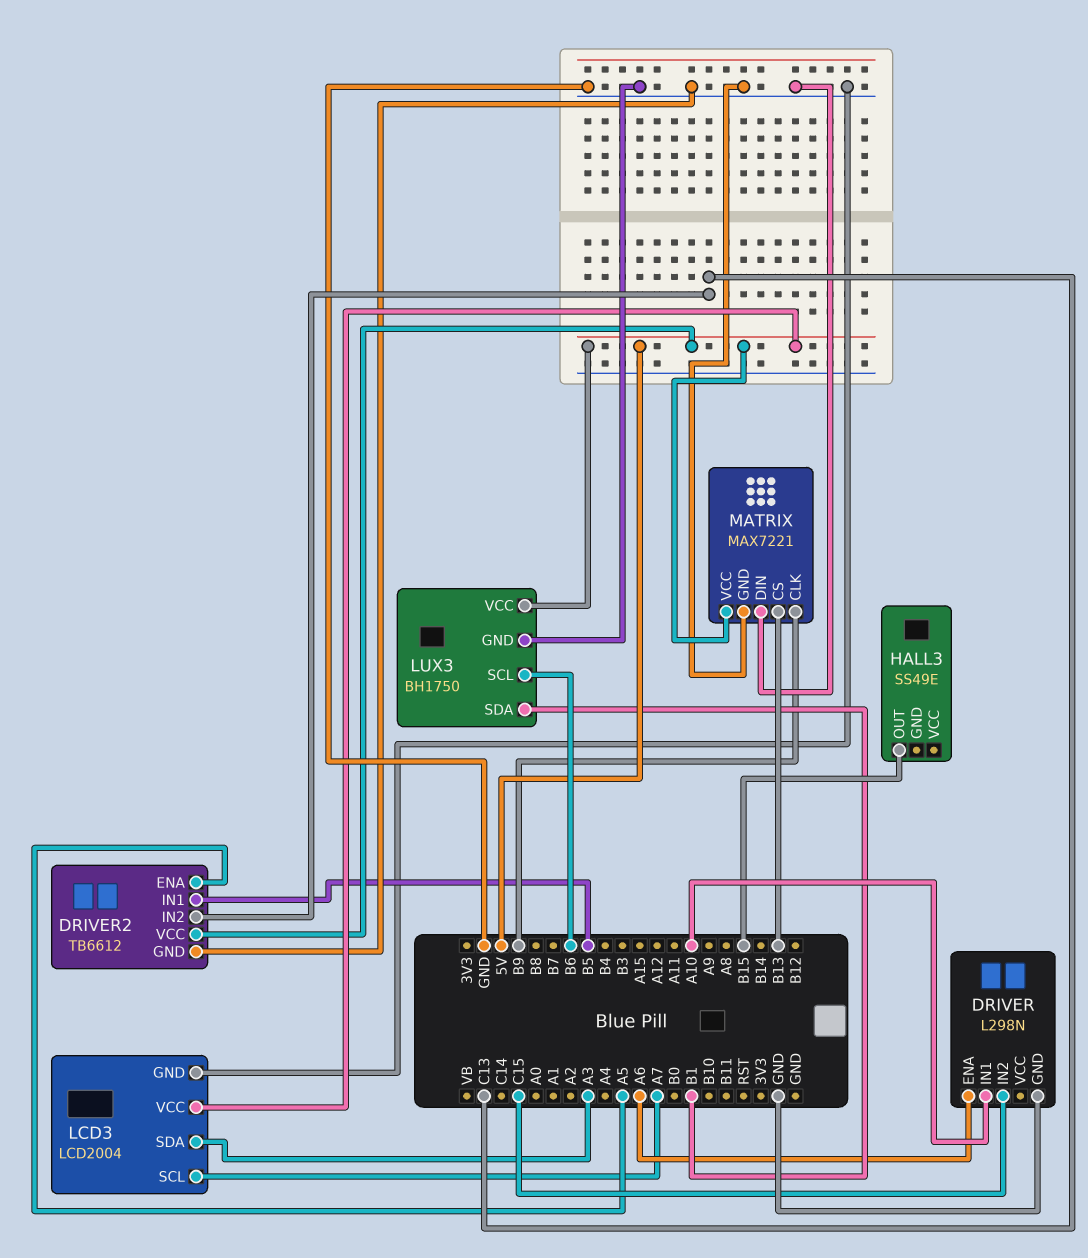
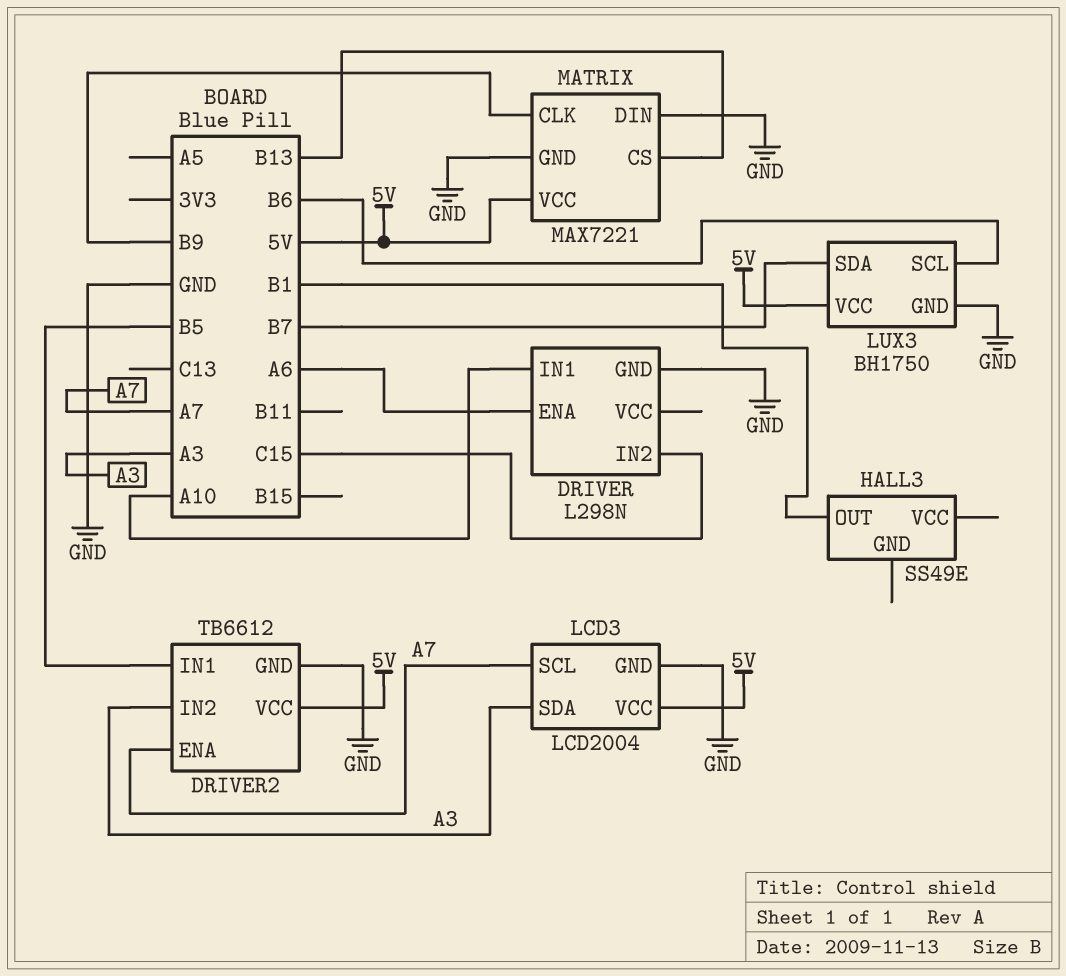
DRIVER2 pin ENA: A5 -> A7
DRIVER2 pin IN2: C13 -> A3
HALL3 pin OUT: B15 -> B1
LUX3 pin SDA: B1 -> B7

